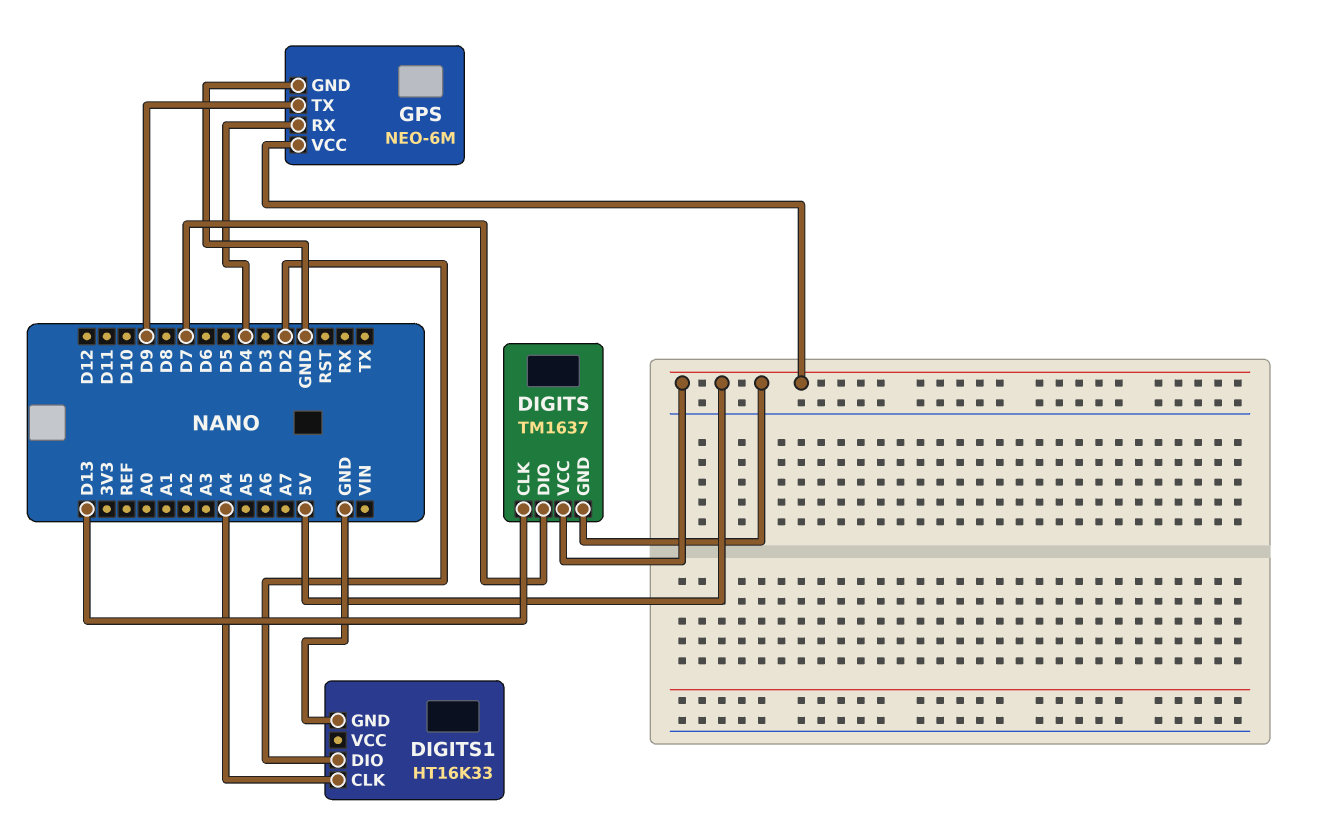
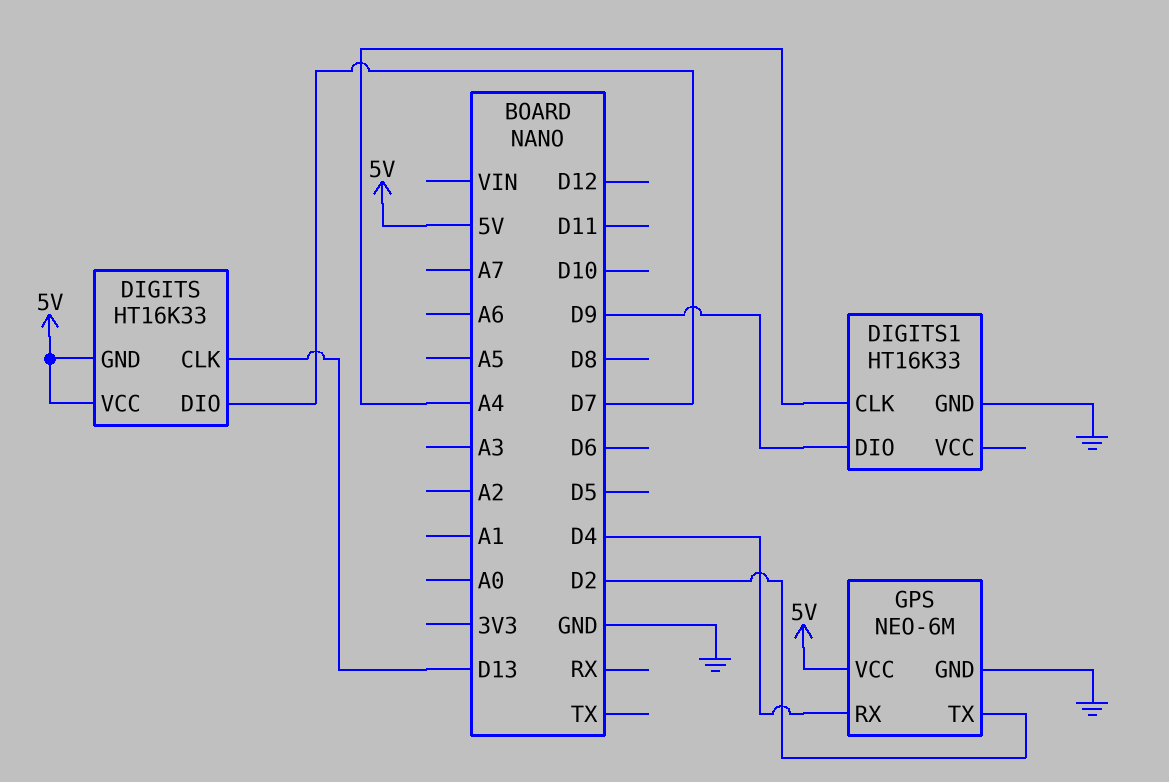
DIGITS: TM1637 -> HT16K33
DIGITS1 pin DIO: D2 -> D9
GPS pin TX: D9 -> D2

